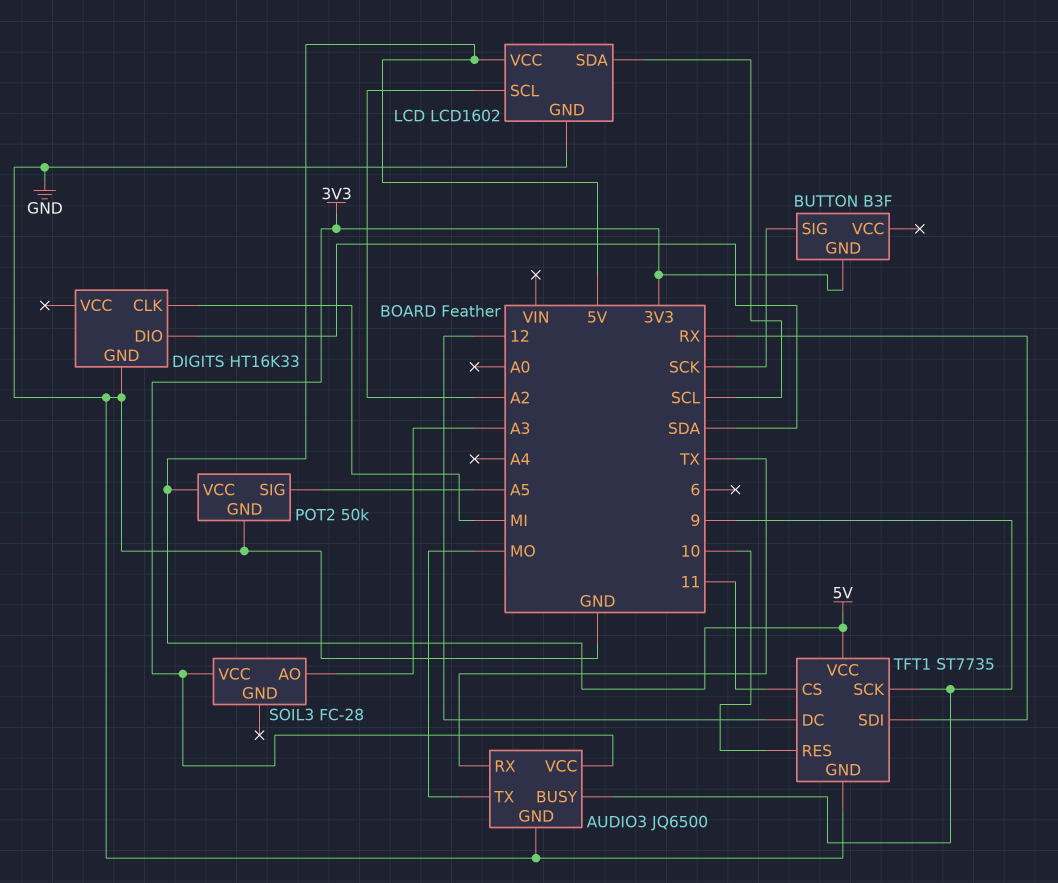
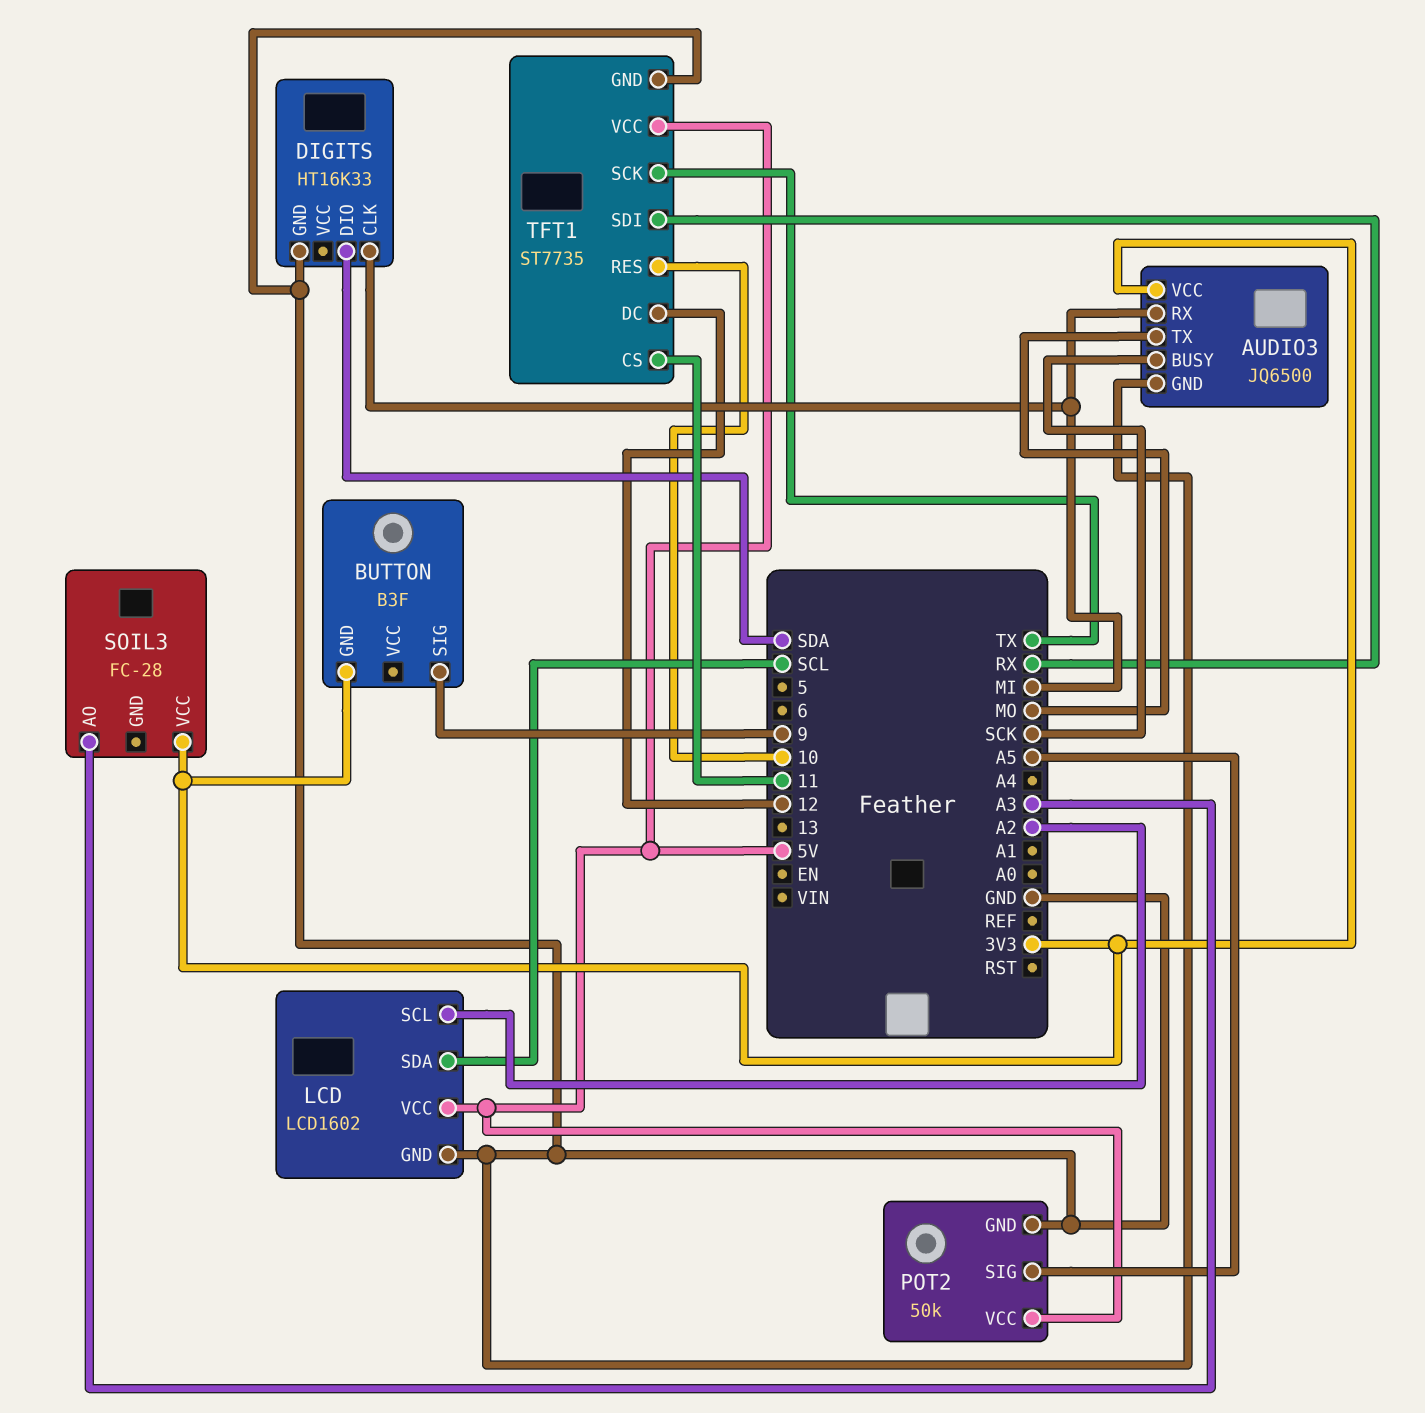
AUDIO3 pin BUSY: 9 -> SCK
AUDIO3 pin RX: TX -> MI
BUTTON pin SIG: SCK -> 9
TFT1 pin SCK: 9 -> TX

